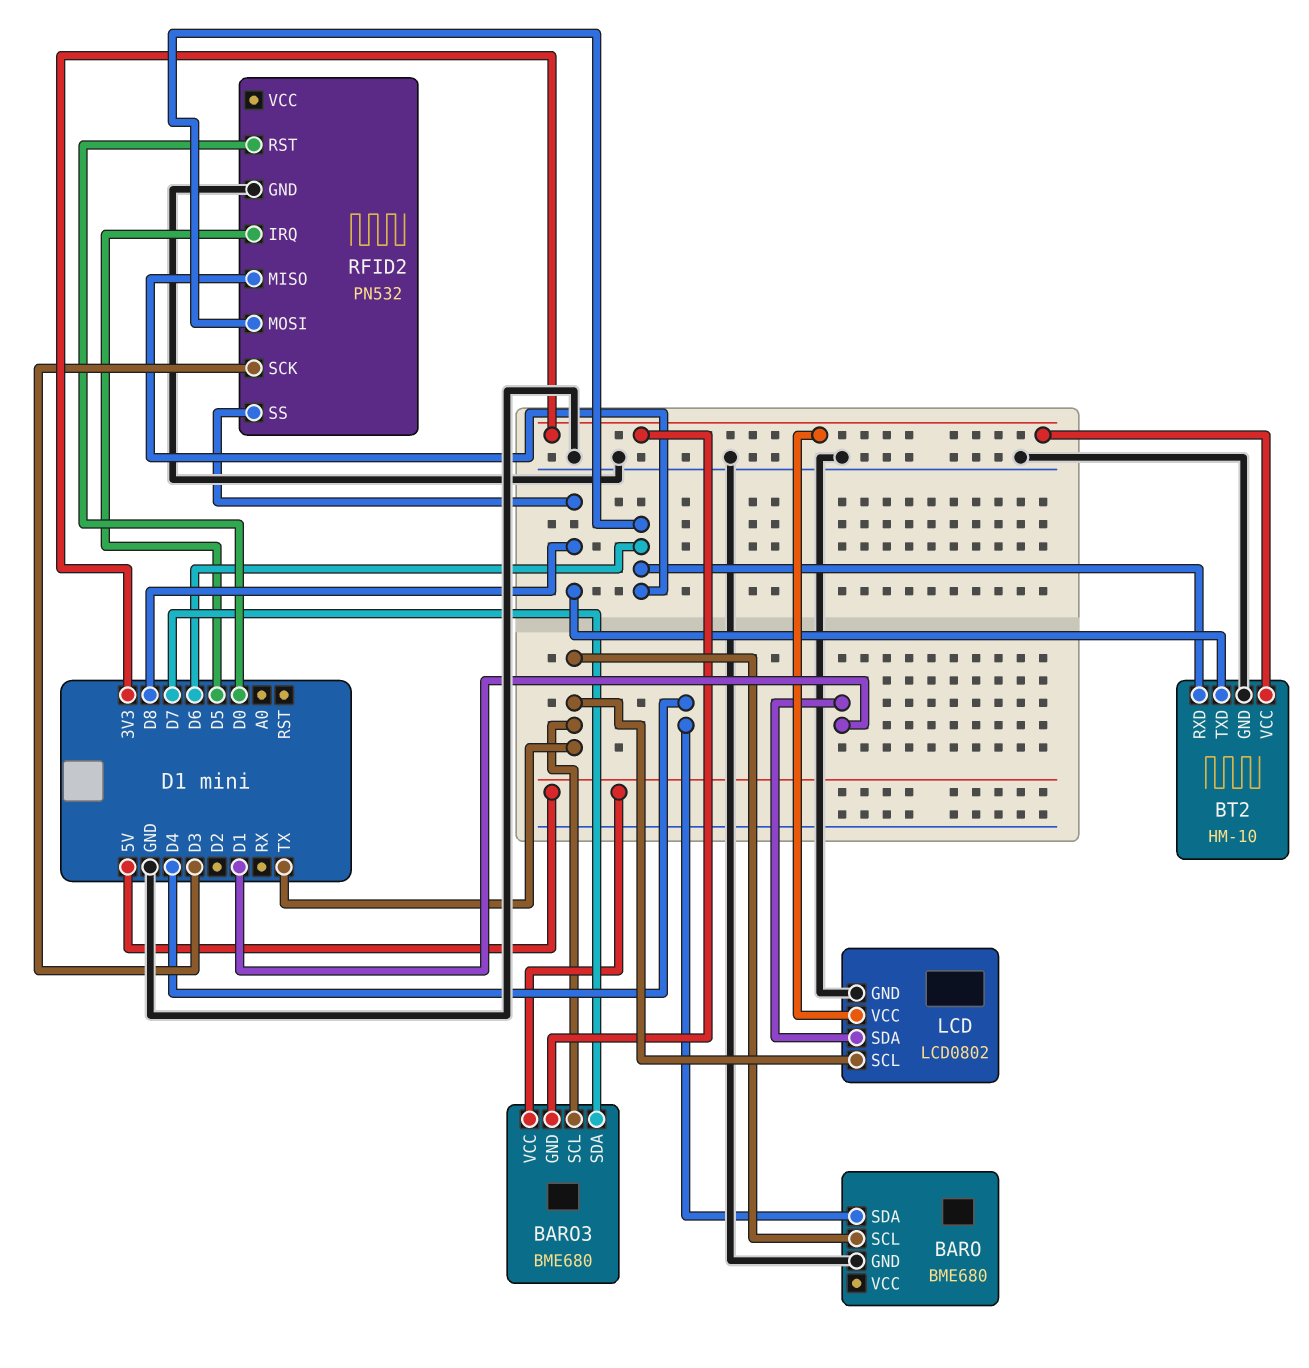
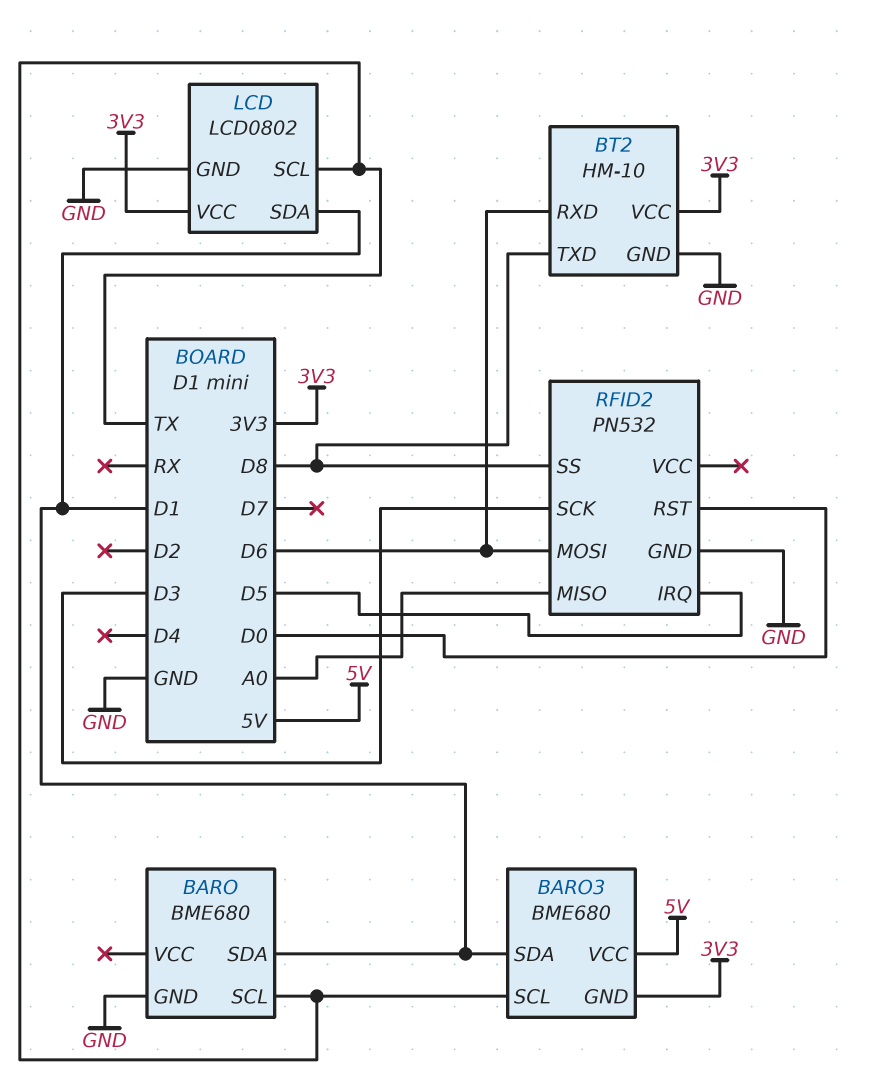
BARO pin SDA: D4 -> D1
BARO3 pin SDA: D7 -> D1
RFID2 pin MISO: D6 -> A0

